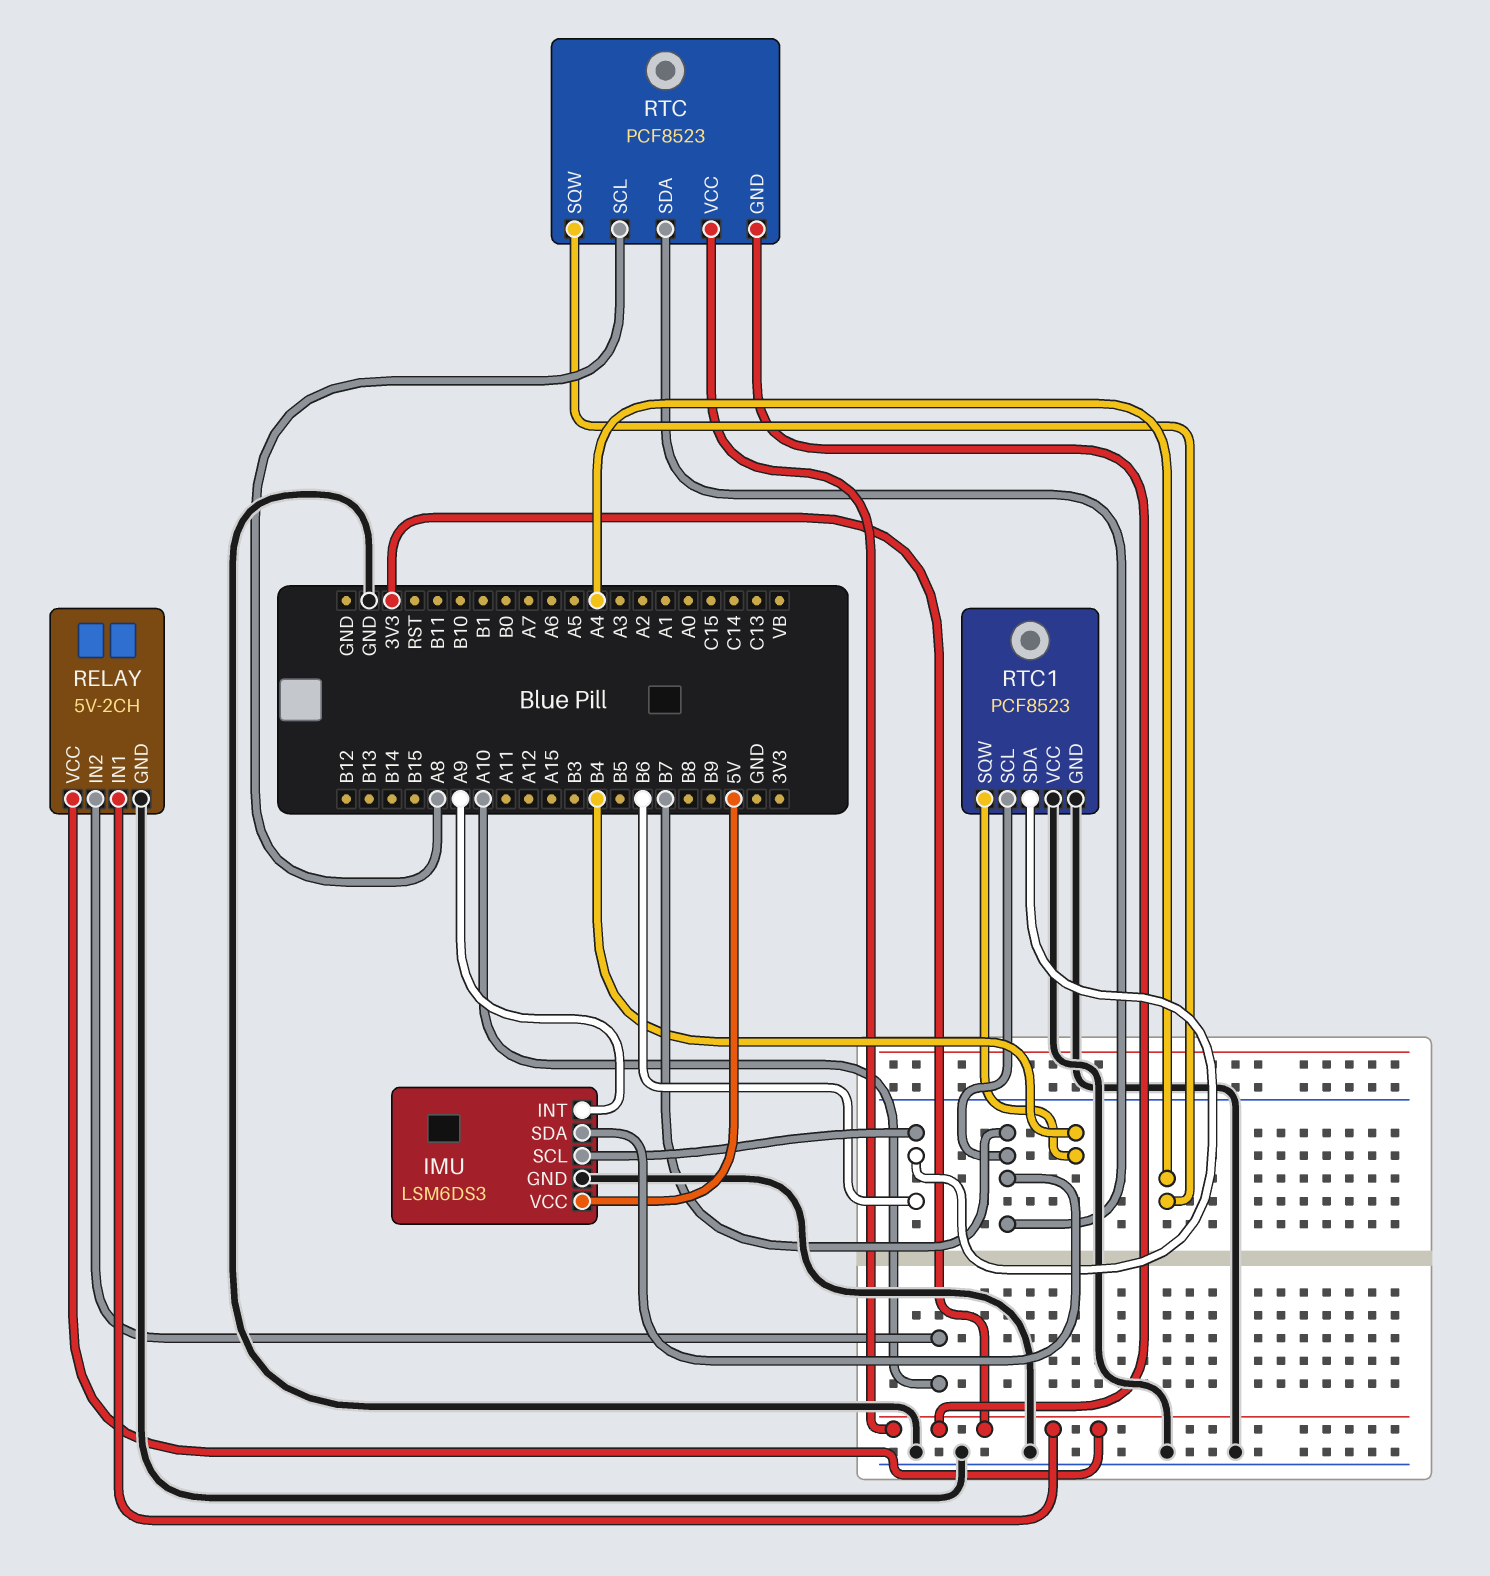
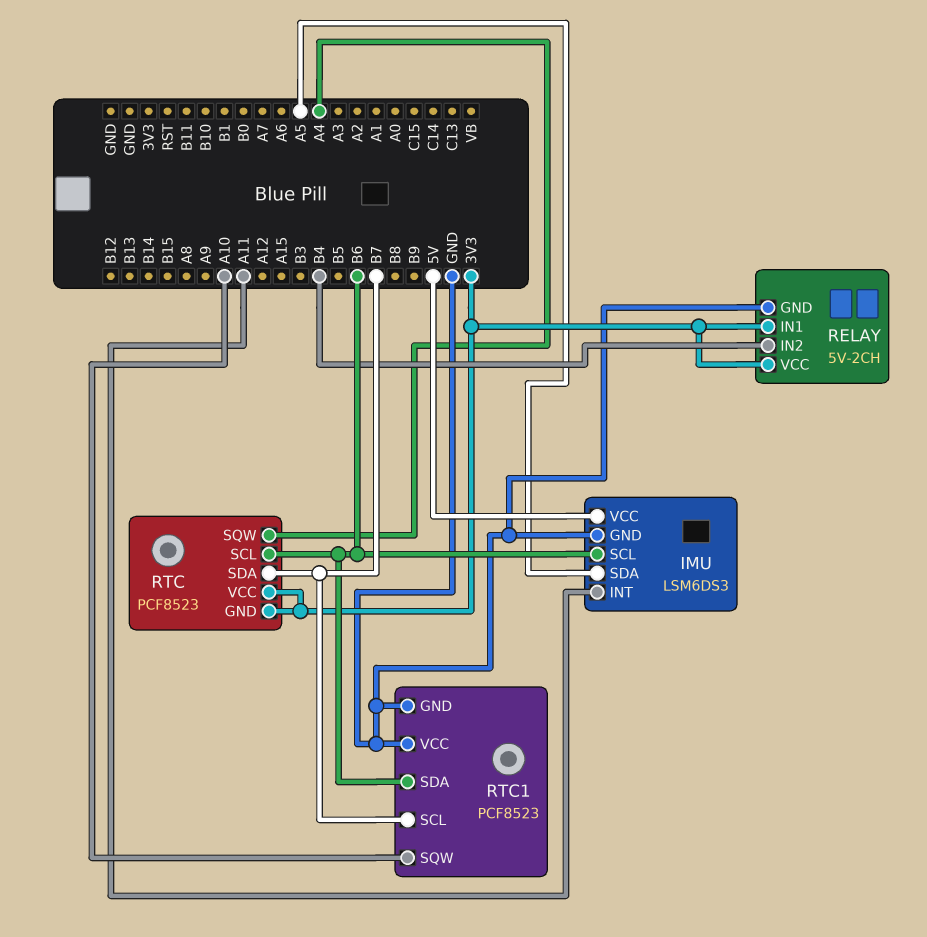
IMU pin INT: A9 -> A11
IMU pin SDA: B7 -> A5
RELAY pin IN2: A10 -> B4
RTC pin SCL: A8 -> B6
RTC1 pin SQW: B4 -> A10

